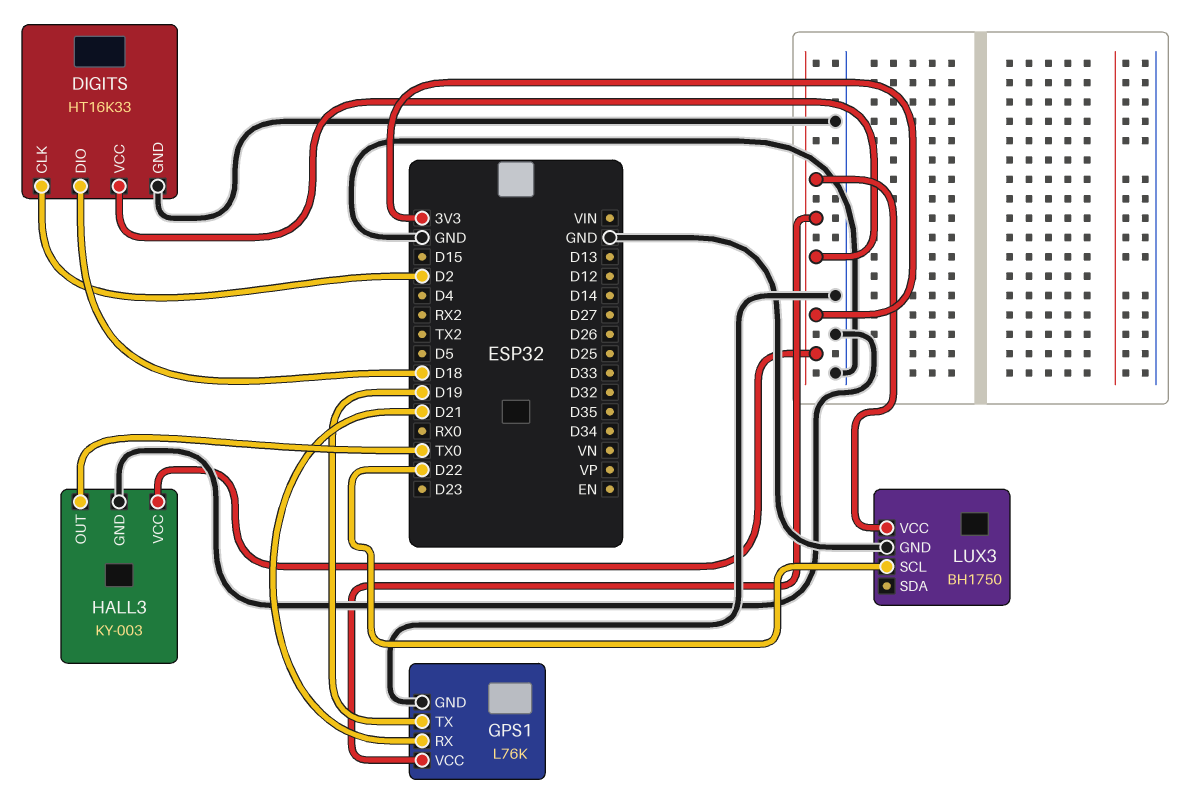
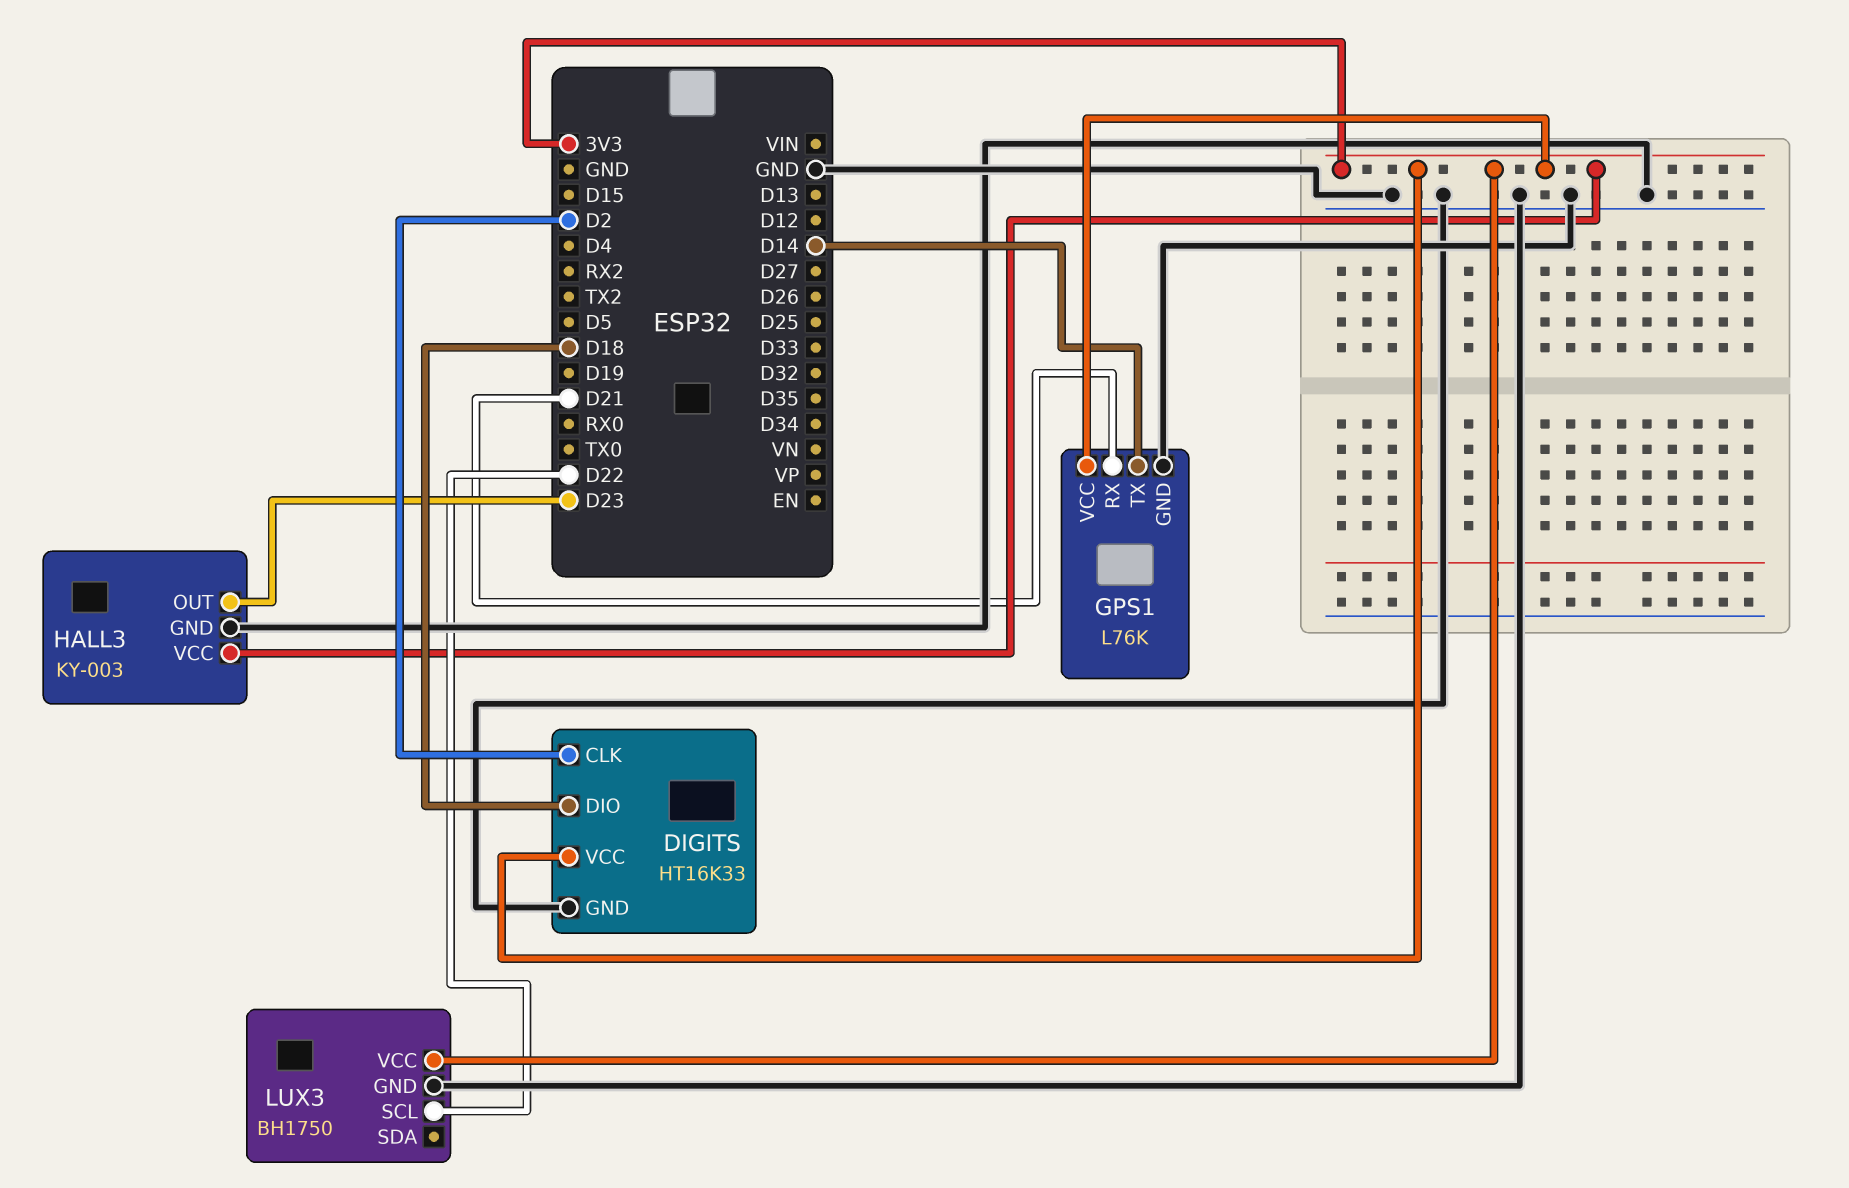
GPS1 pin TX: D19 -> D14
HALL3 pin OUT: TX0 -> D23

